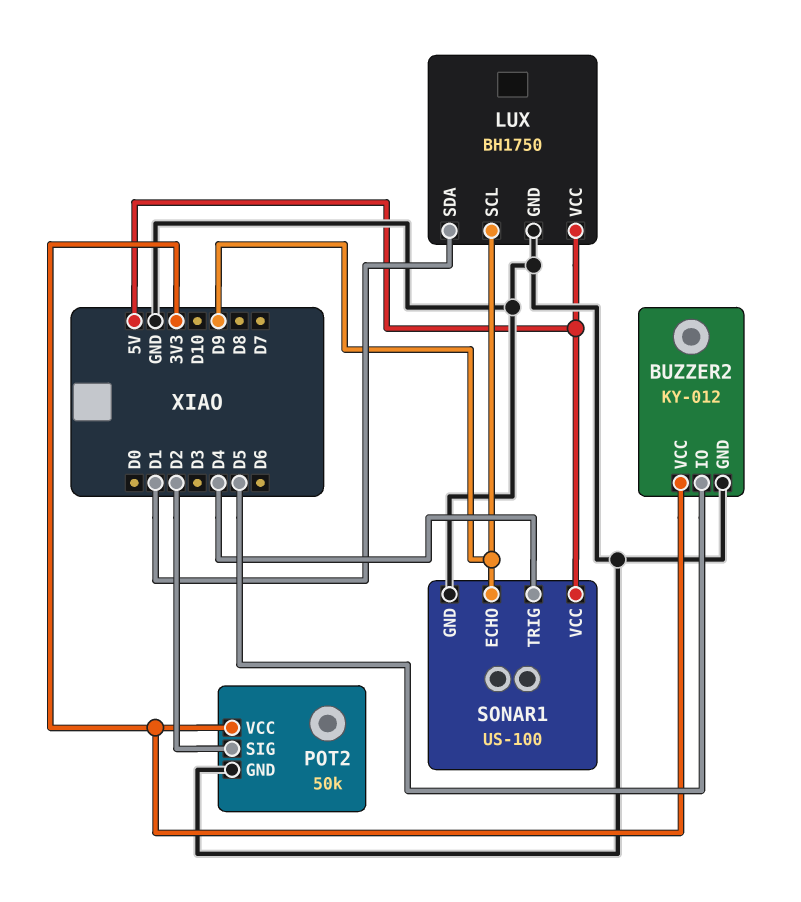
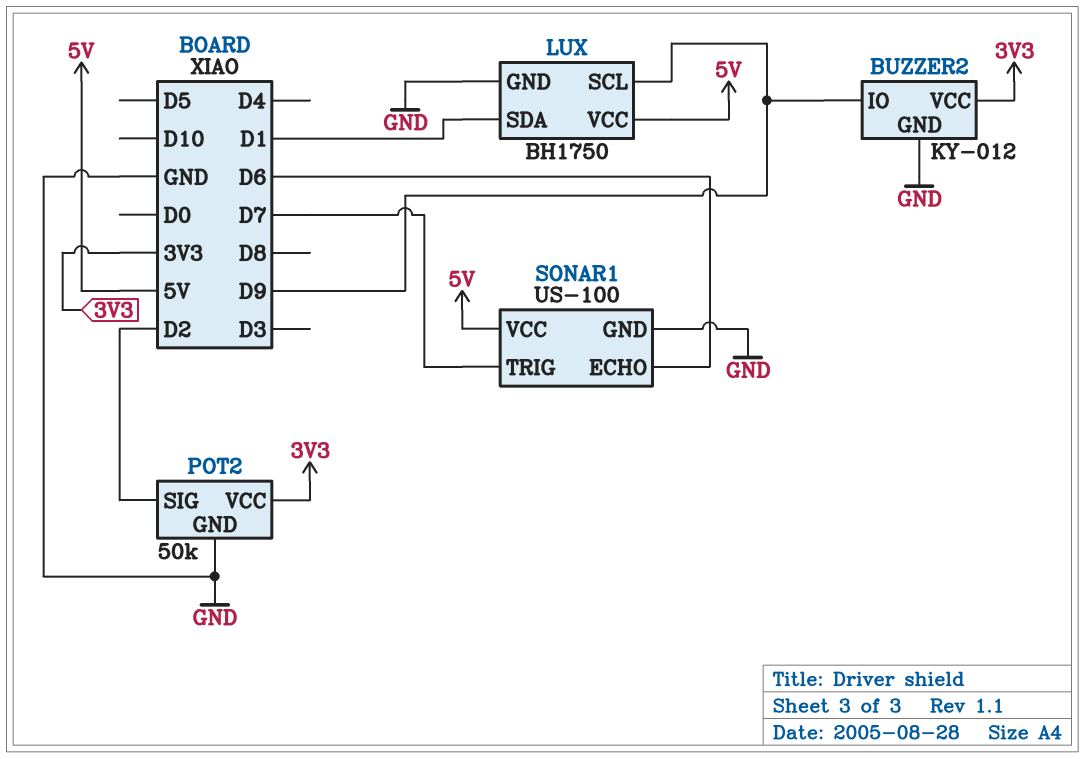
BUZZER2 pin IO: D5 -> D9
SONAR1 pin ECHO: D9 -> D6
SONAR1 pin TRIG: D4 -> D7

